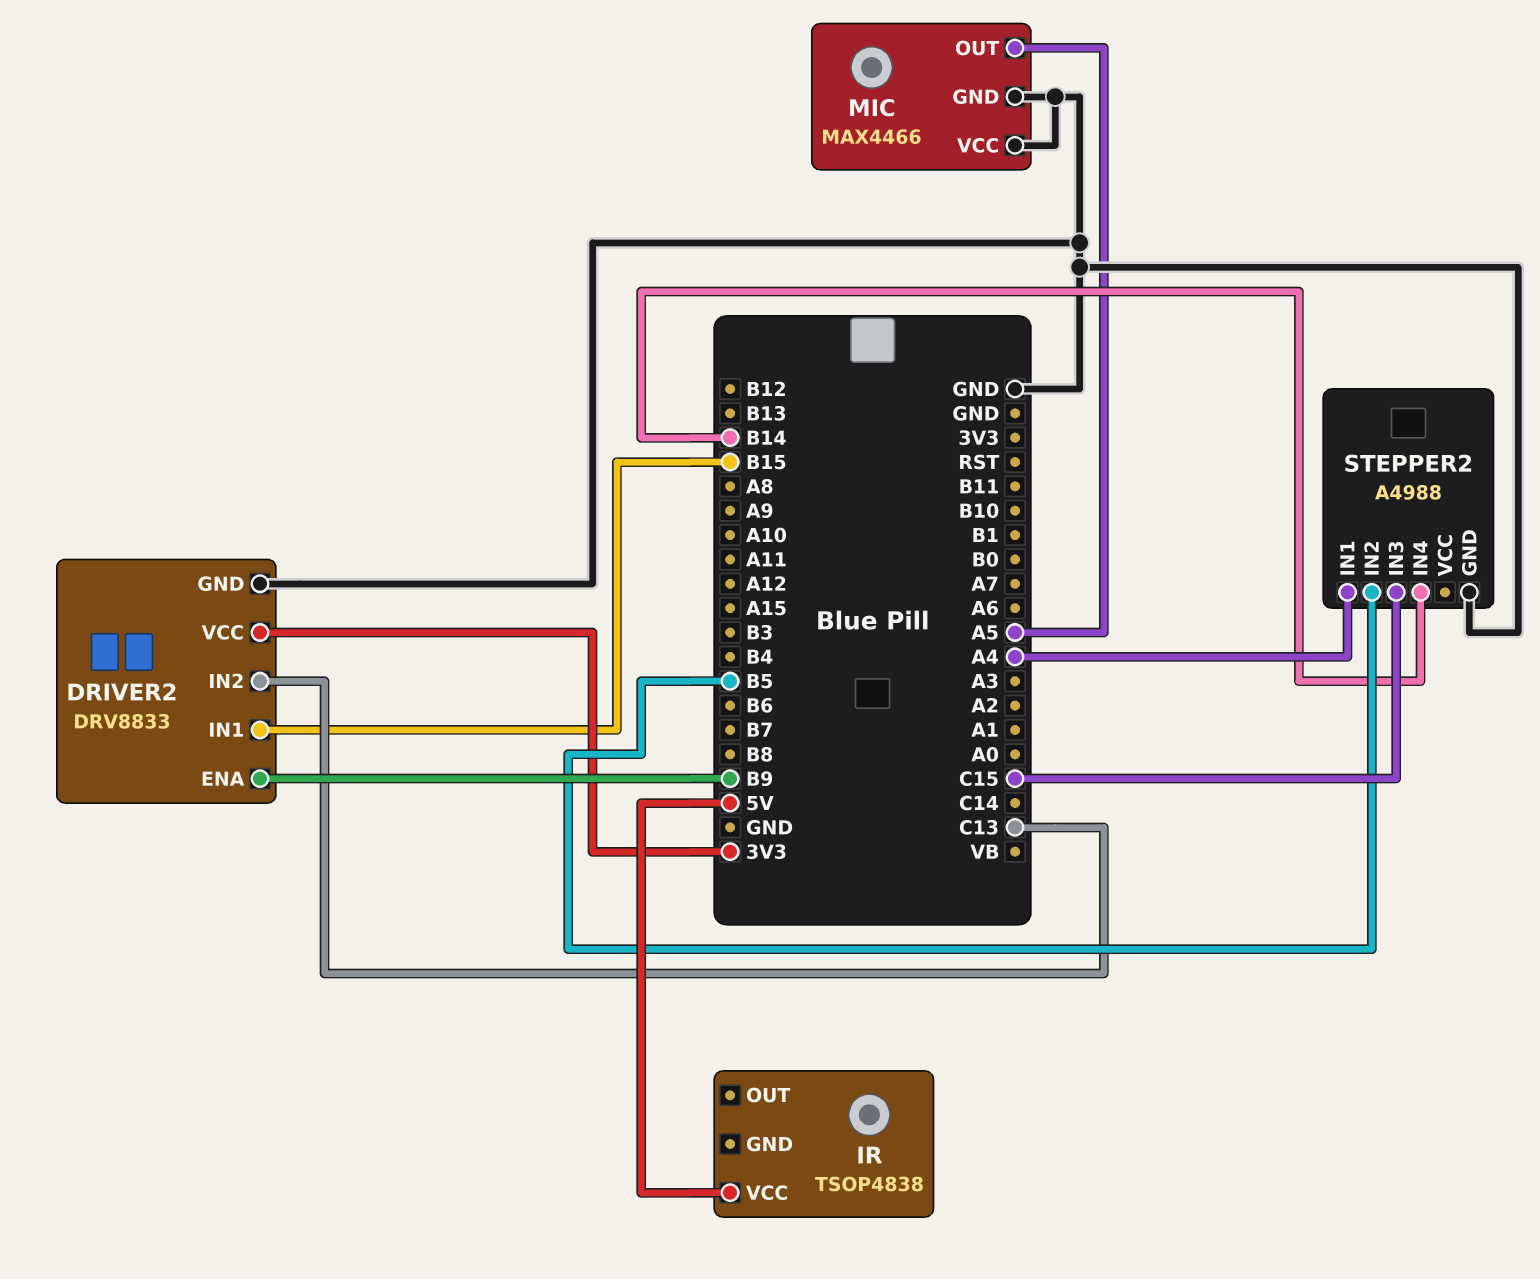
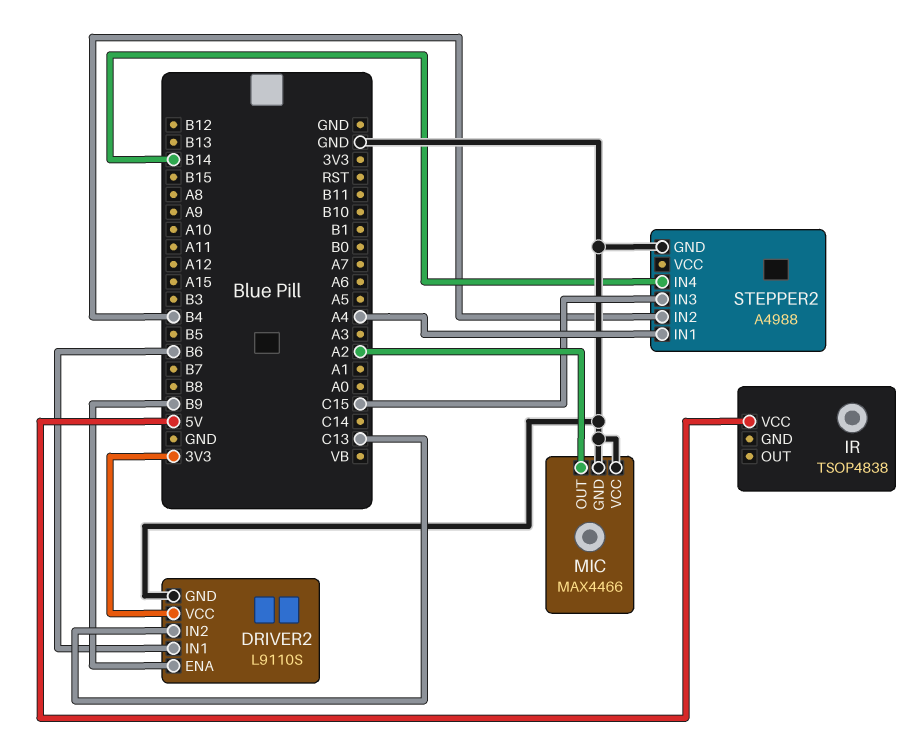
DRIVER2: DRV8833 -> L9110S
DRIVER2 pin IN1: B15 -> B6
MIC pin OUT: A5 -> A2
STEPPER2 pin IN2: B5 -> B4

